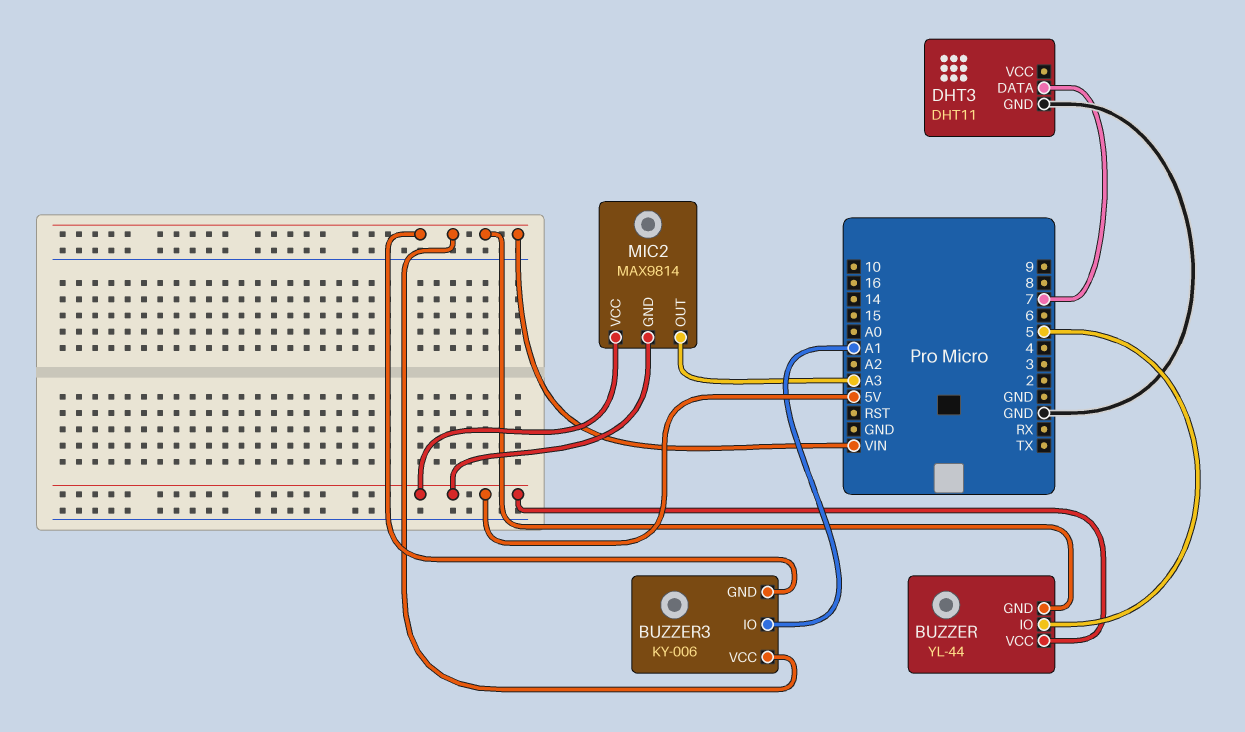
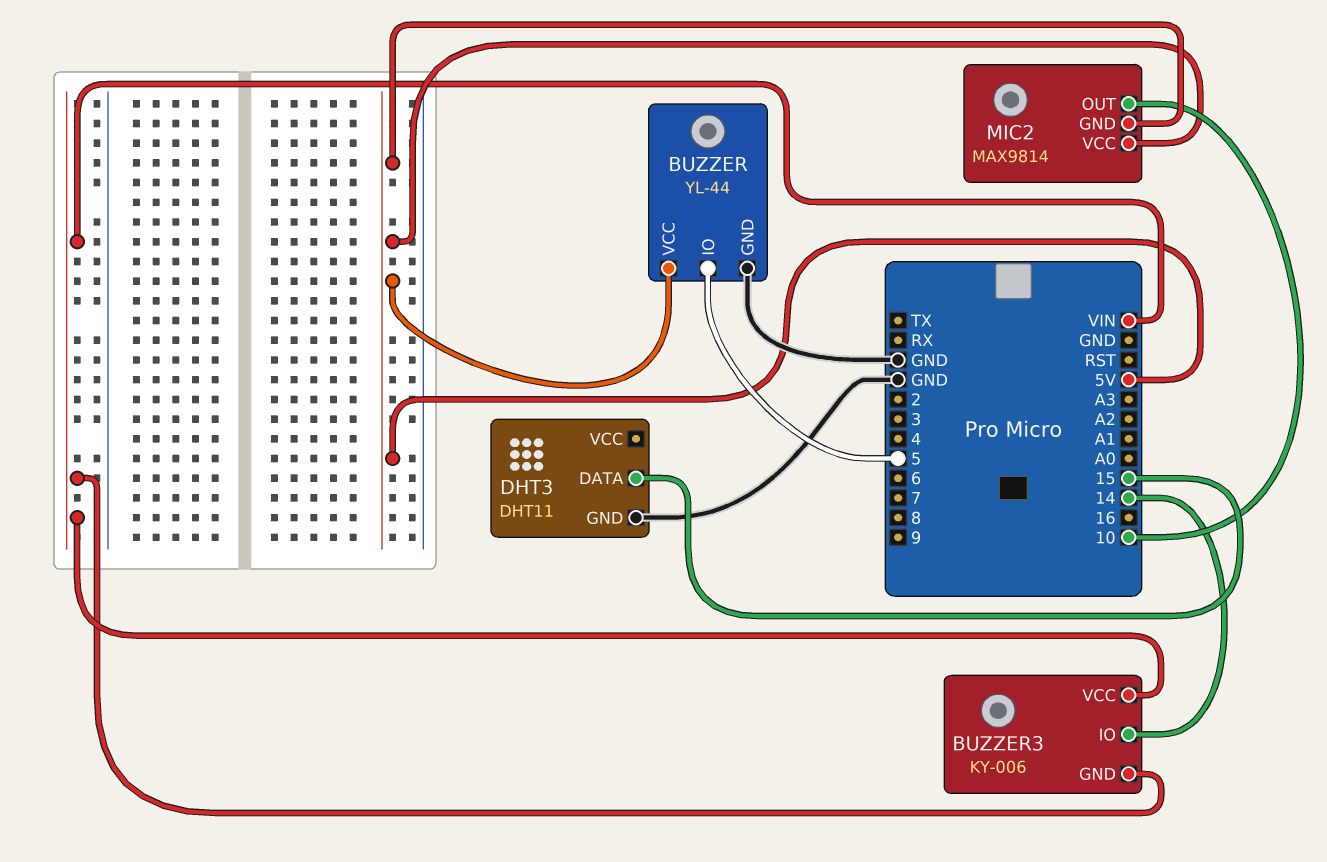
BUZZER pin GND: VIN -> GND
BUZZER3 pin IO: A1 -> 14
DHT3 pin DATA: 7 -> 15
MIC2 pin OUT: A3 -> 10

